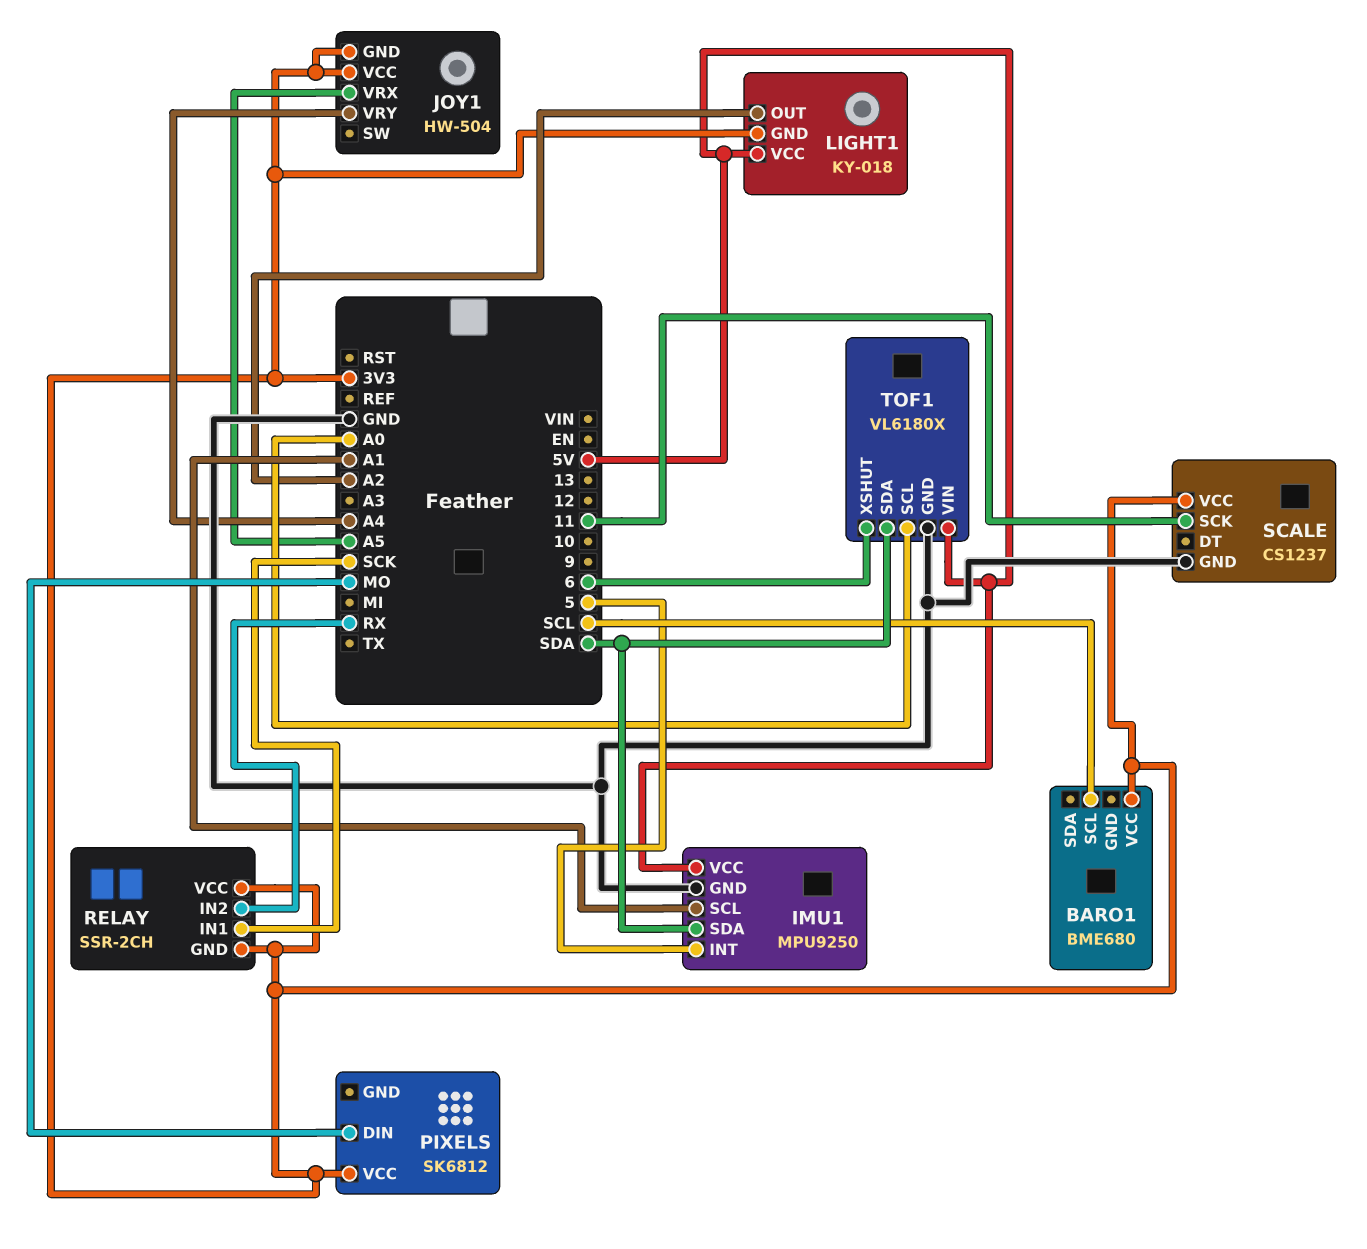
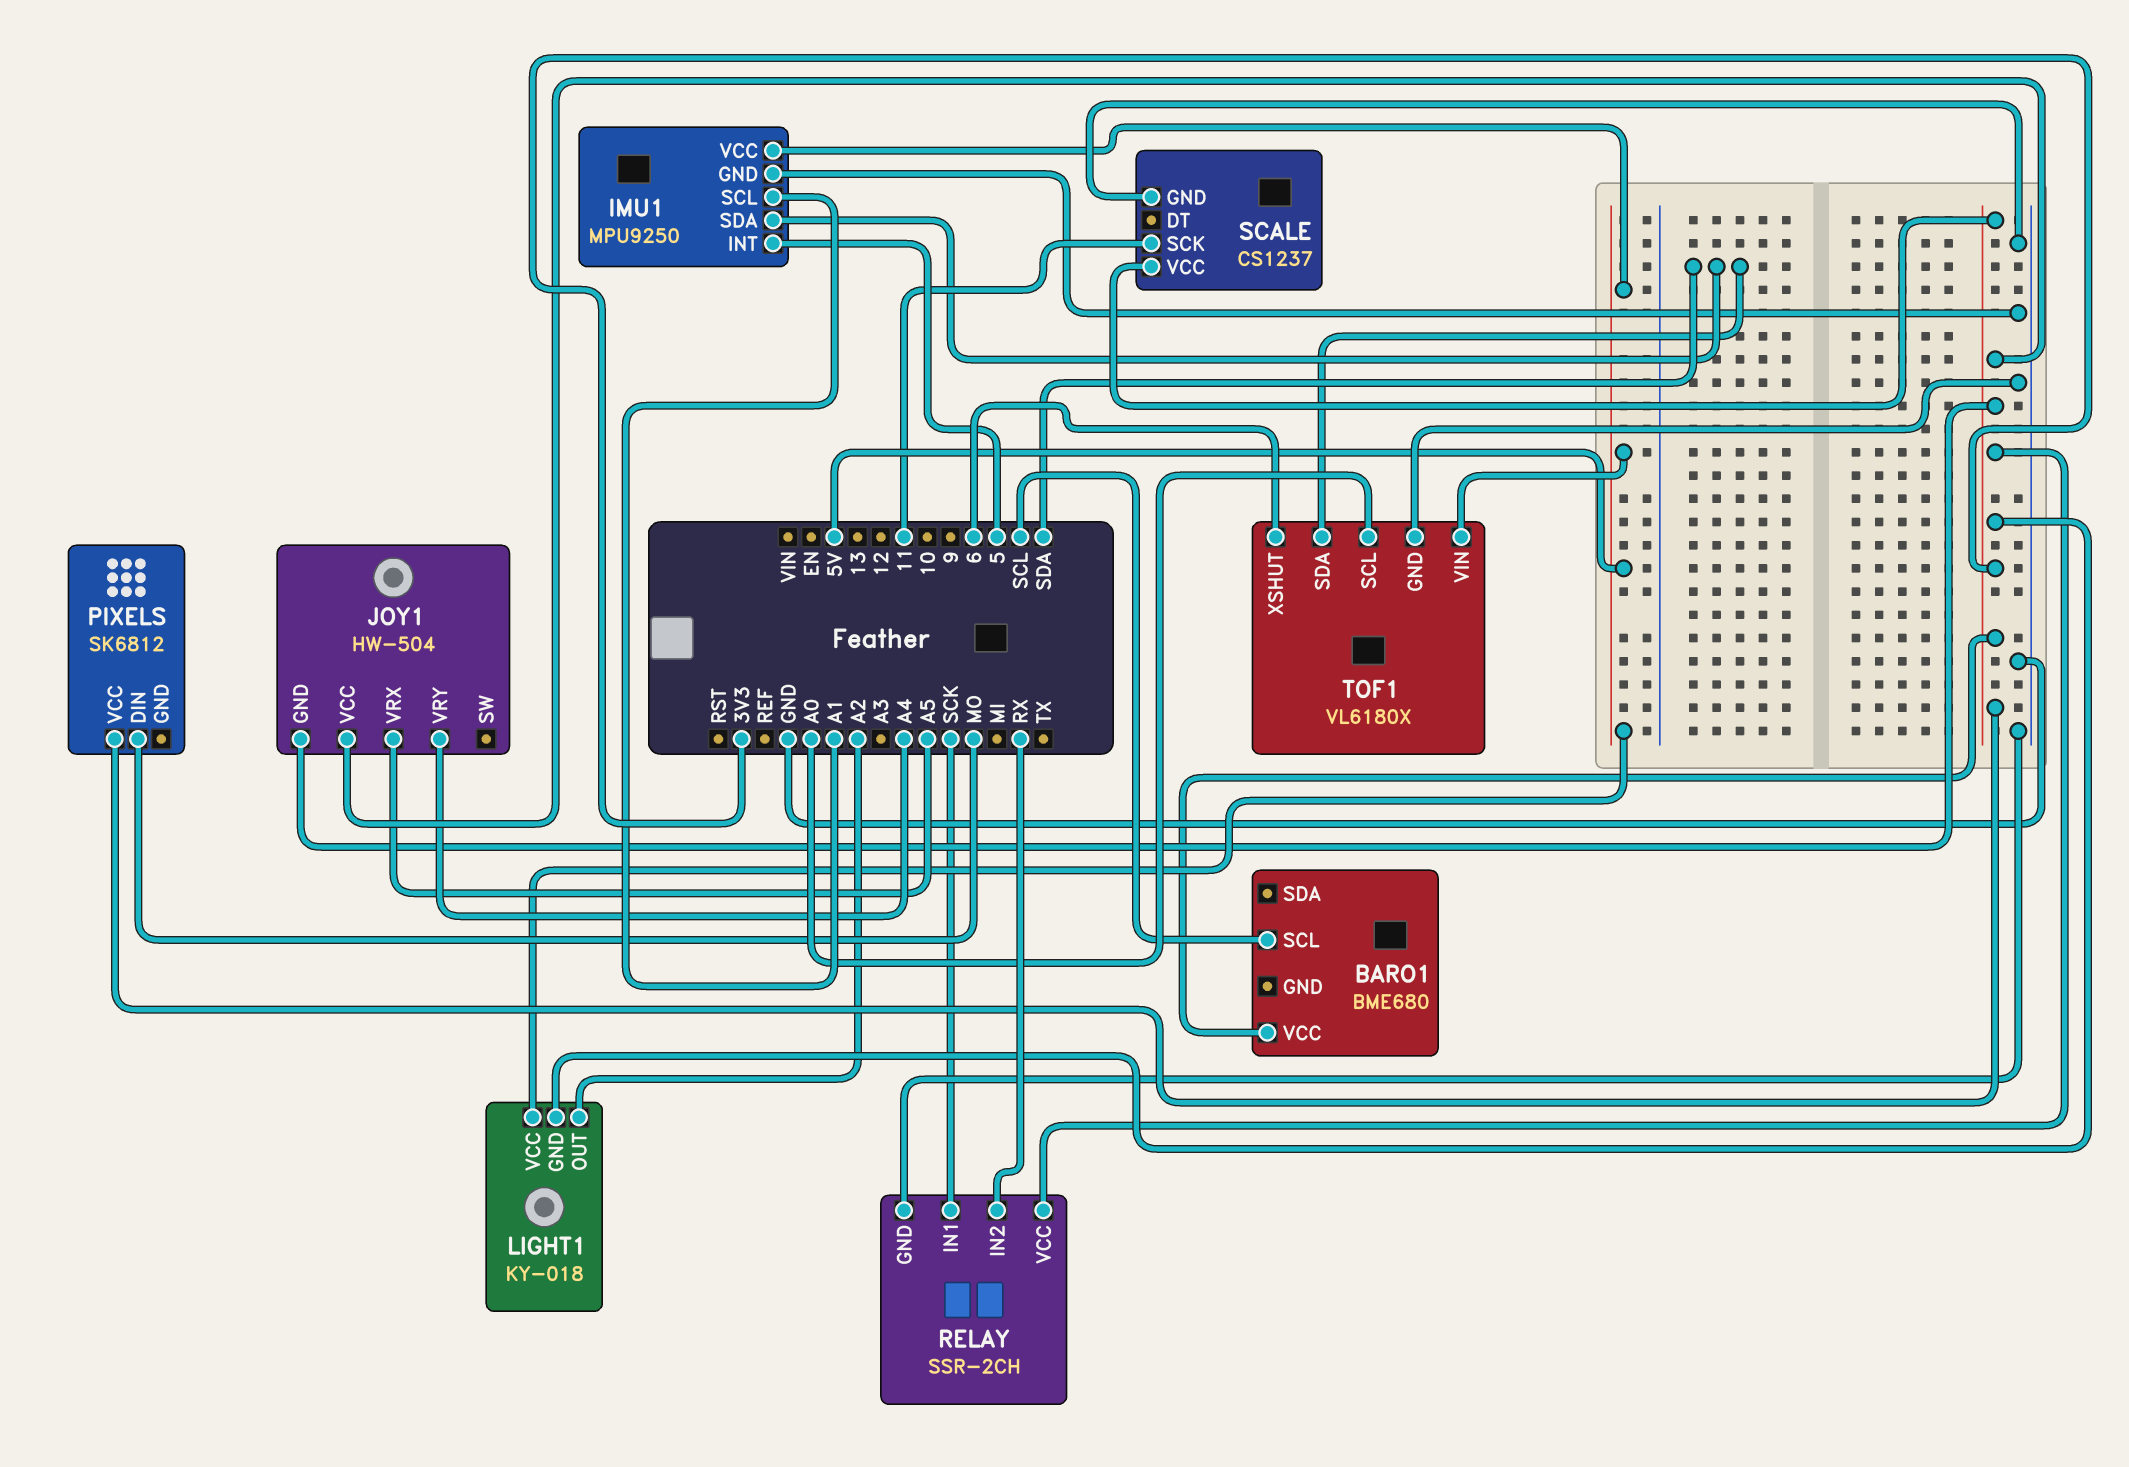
RELAY pin GND: 3V3 -> GND

